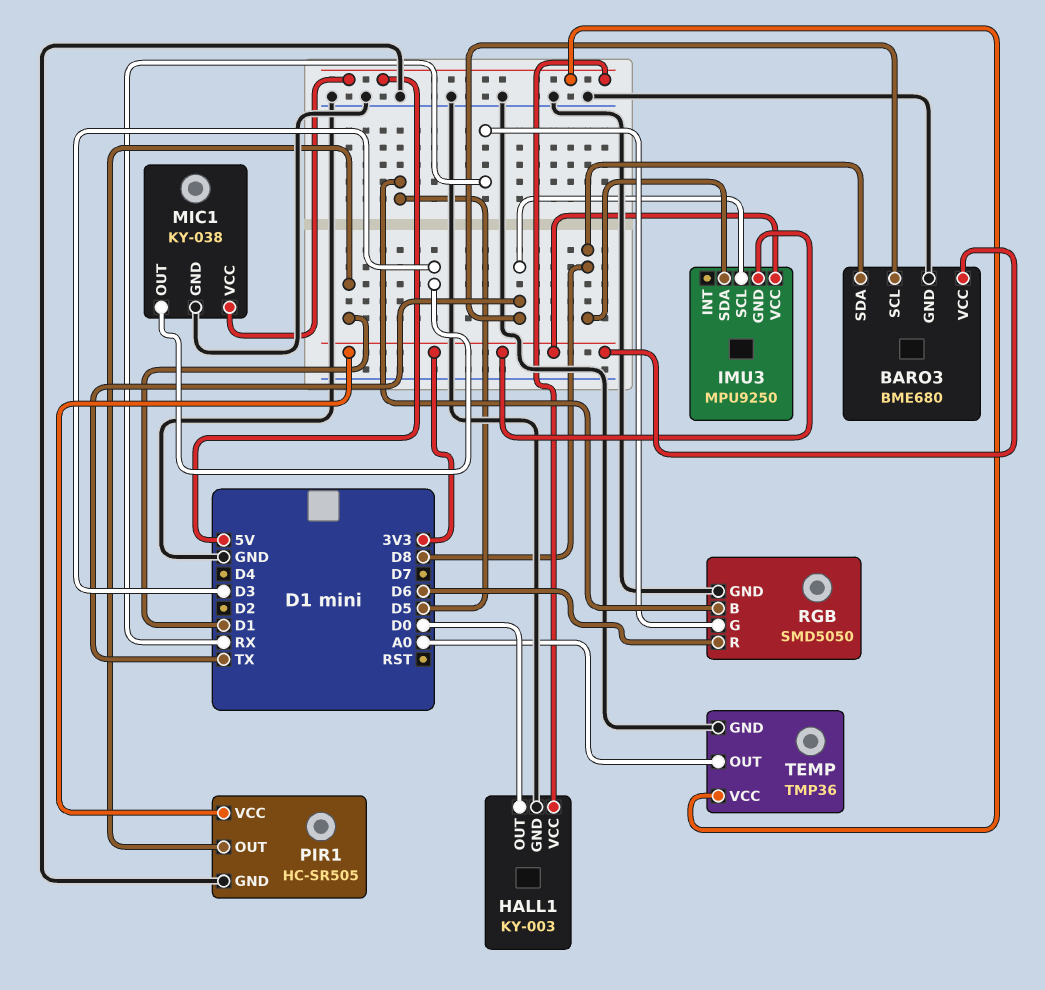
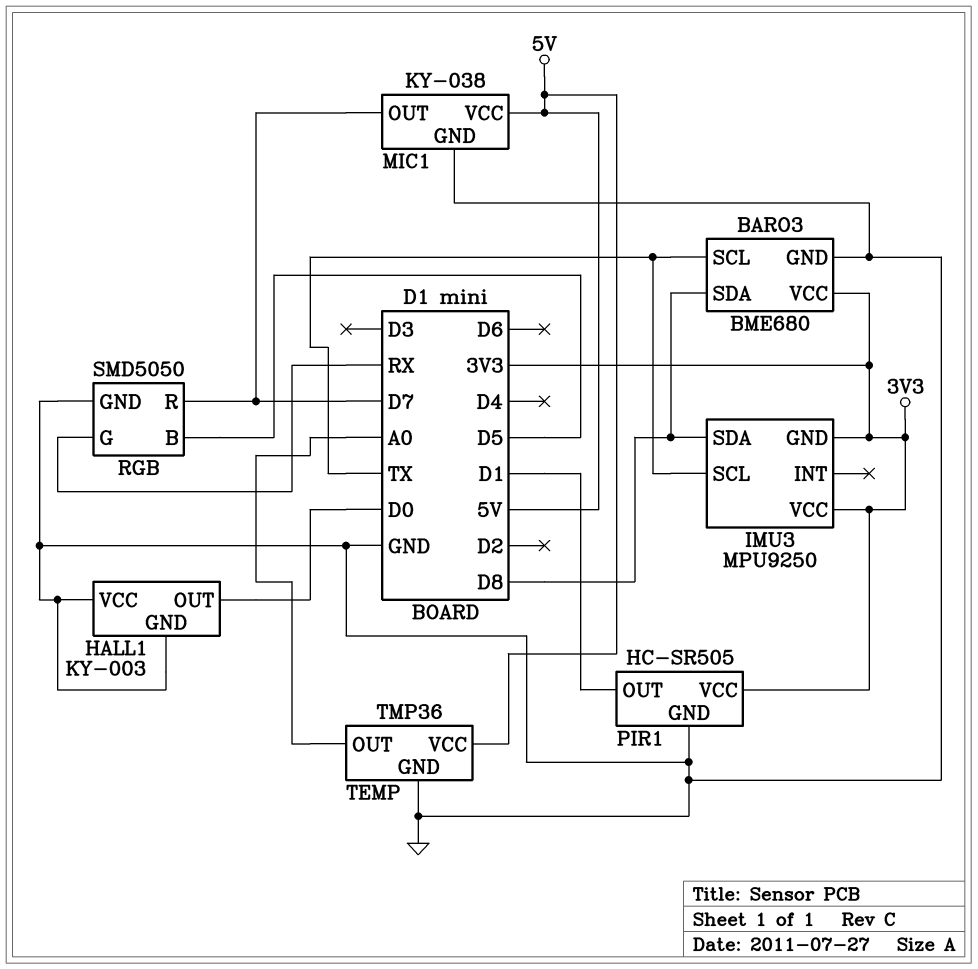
HALL1 pin VCC: 5V -> GND
MIC1 pin OUT: D3 -> D7
RGB pin R: D6 -> D7

